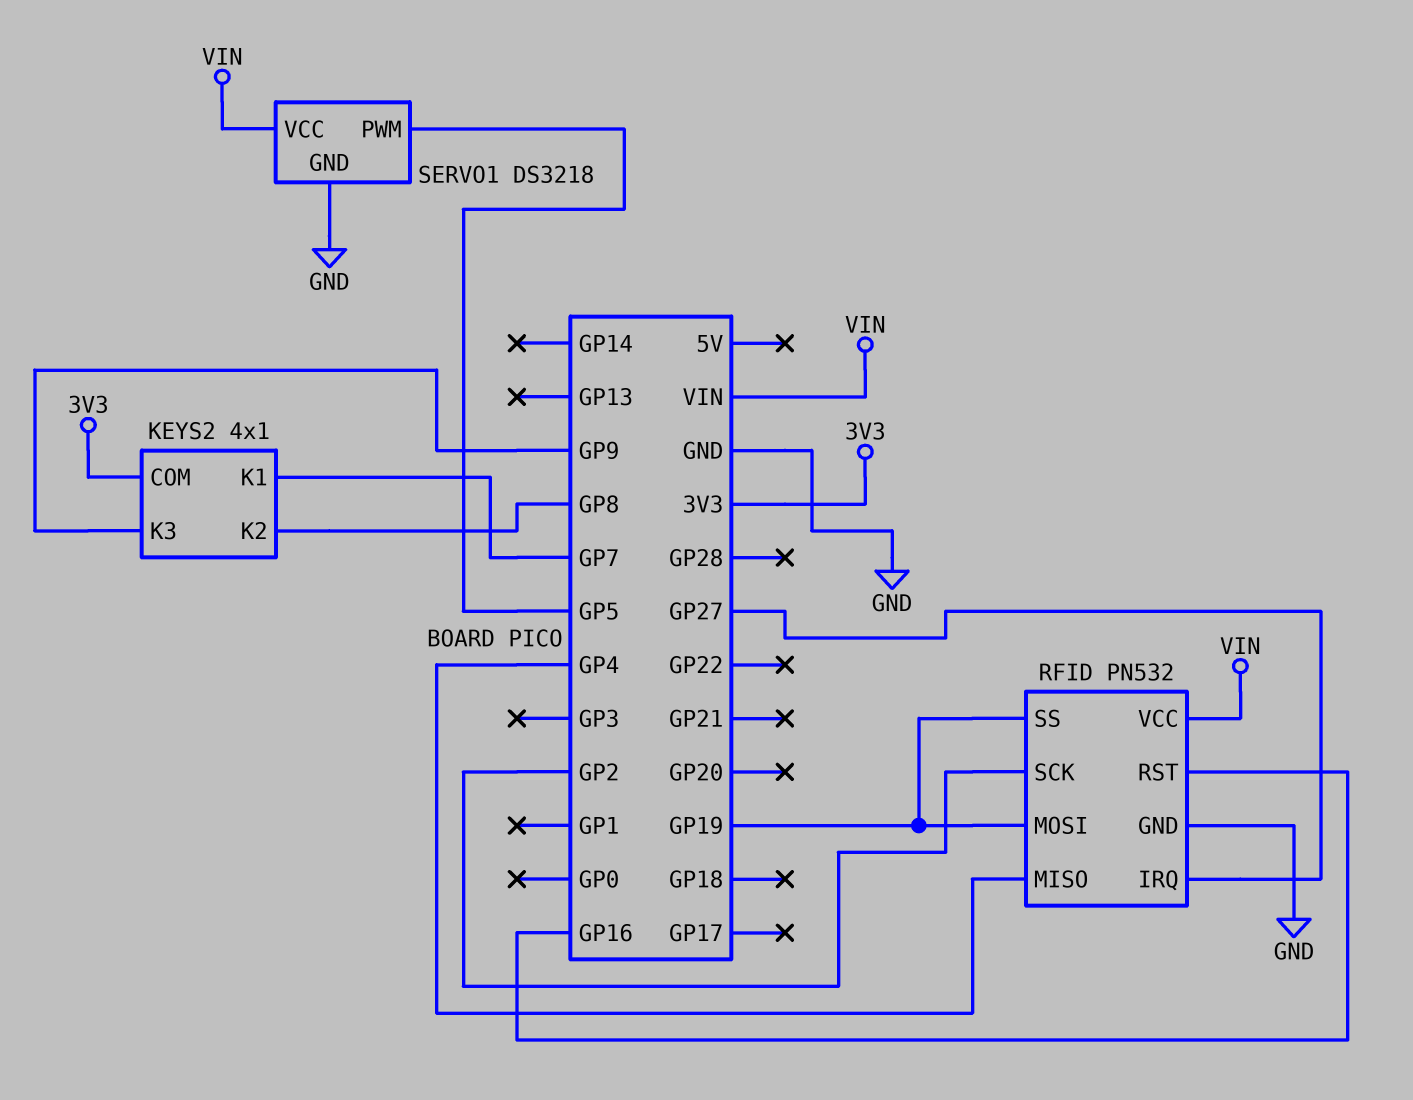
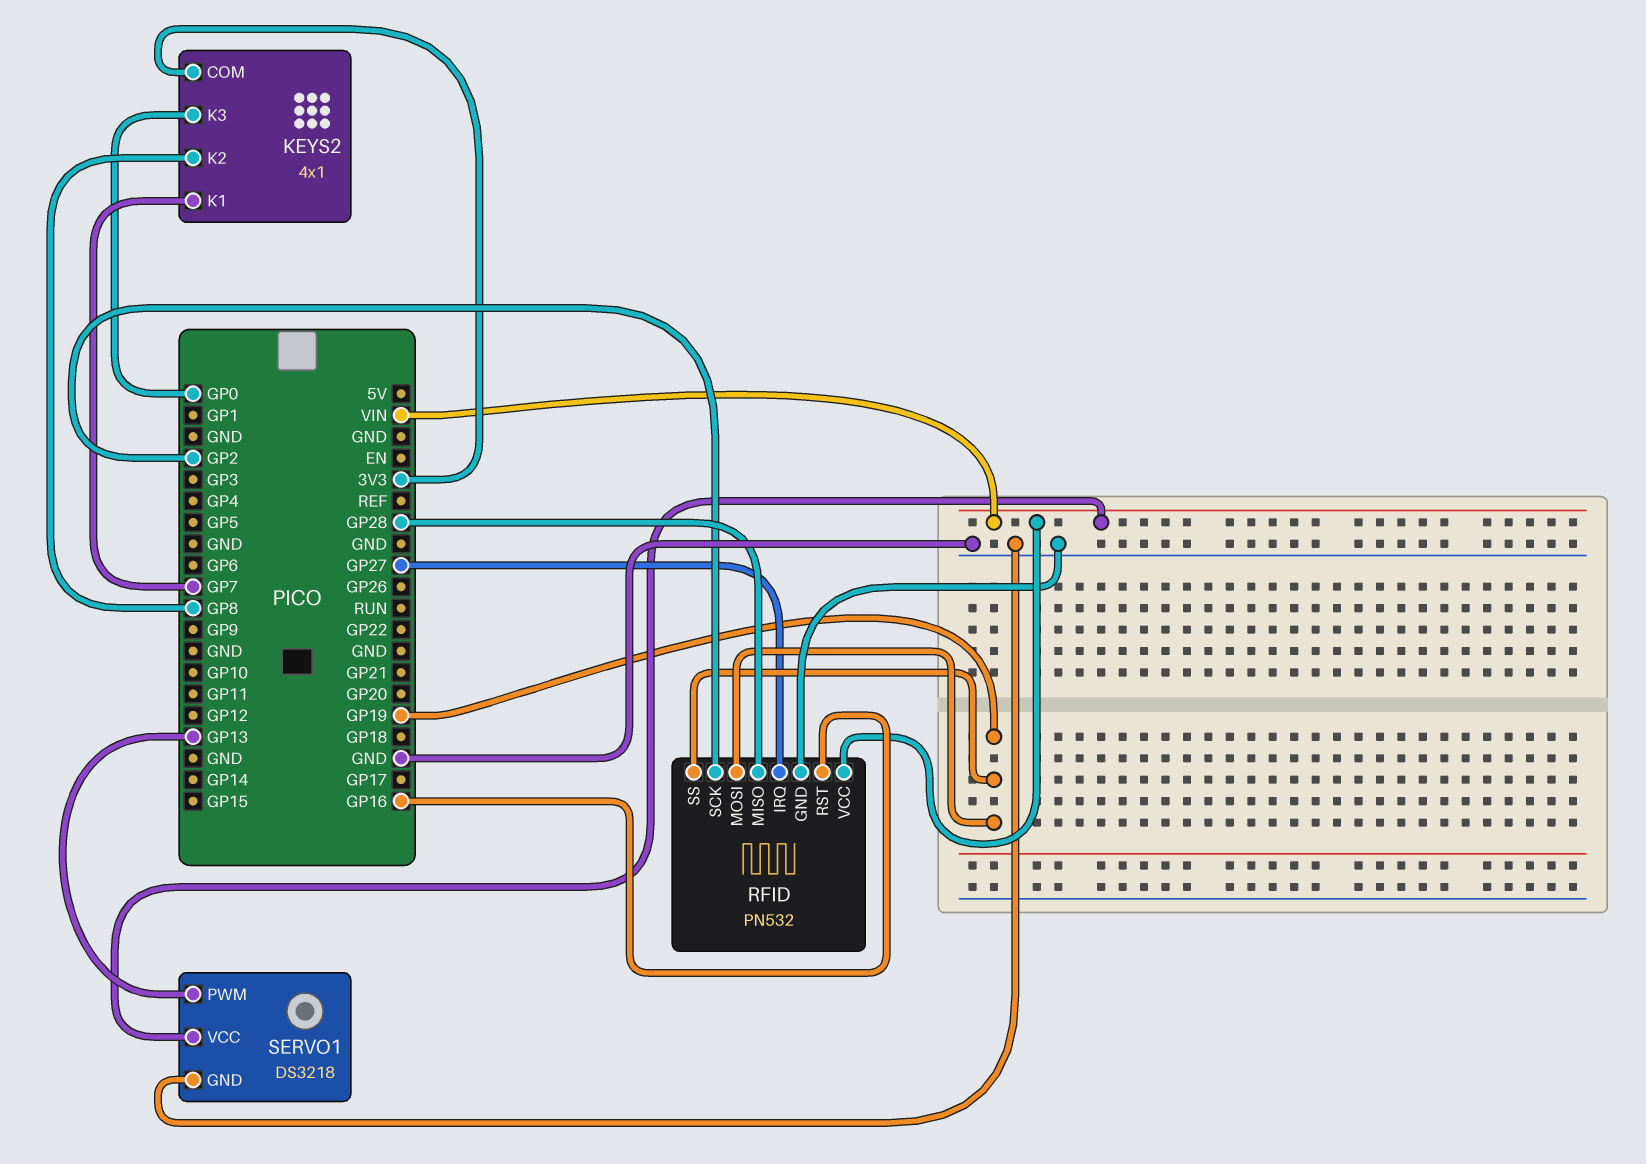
KEYS2 pin K3: GP9 -> GP0
RFID pin MISO: GP4 -> GP28
SERVO1 pin PWM: GP5 -> GP13

